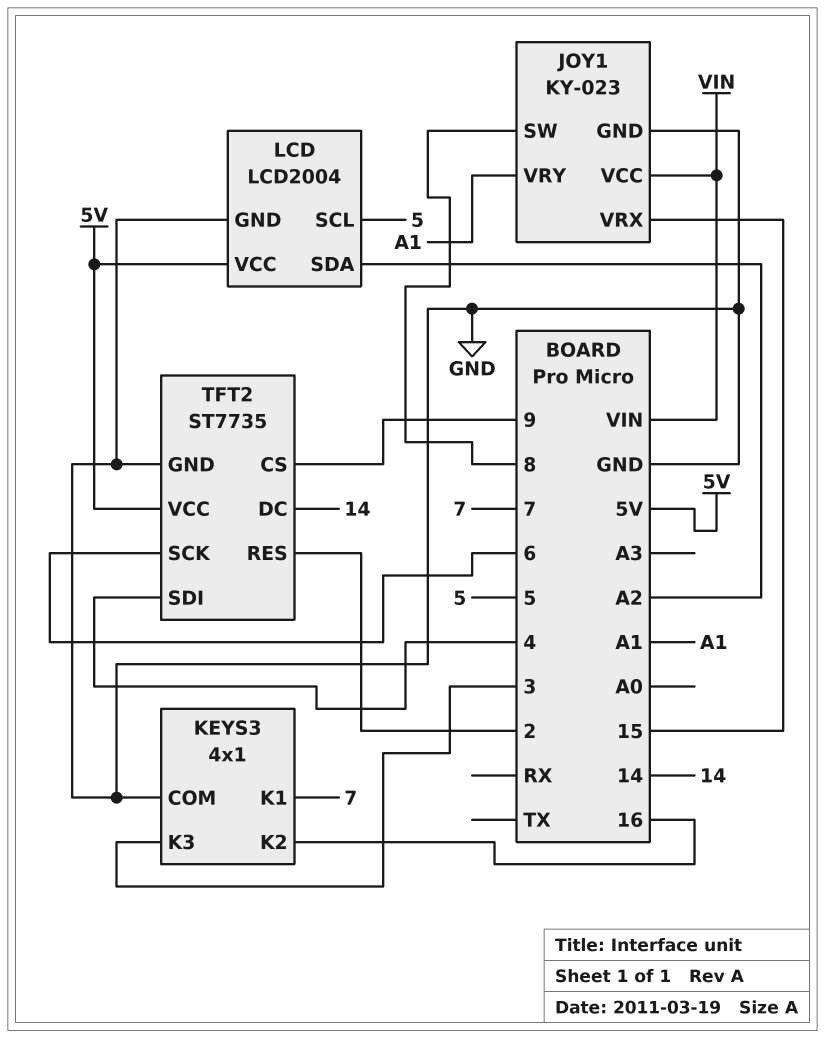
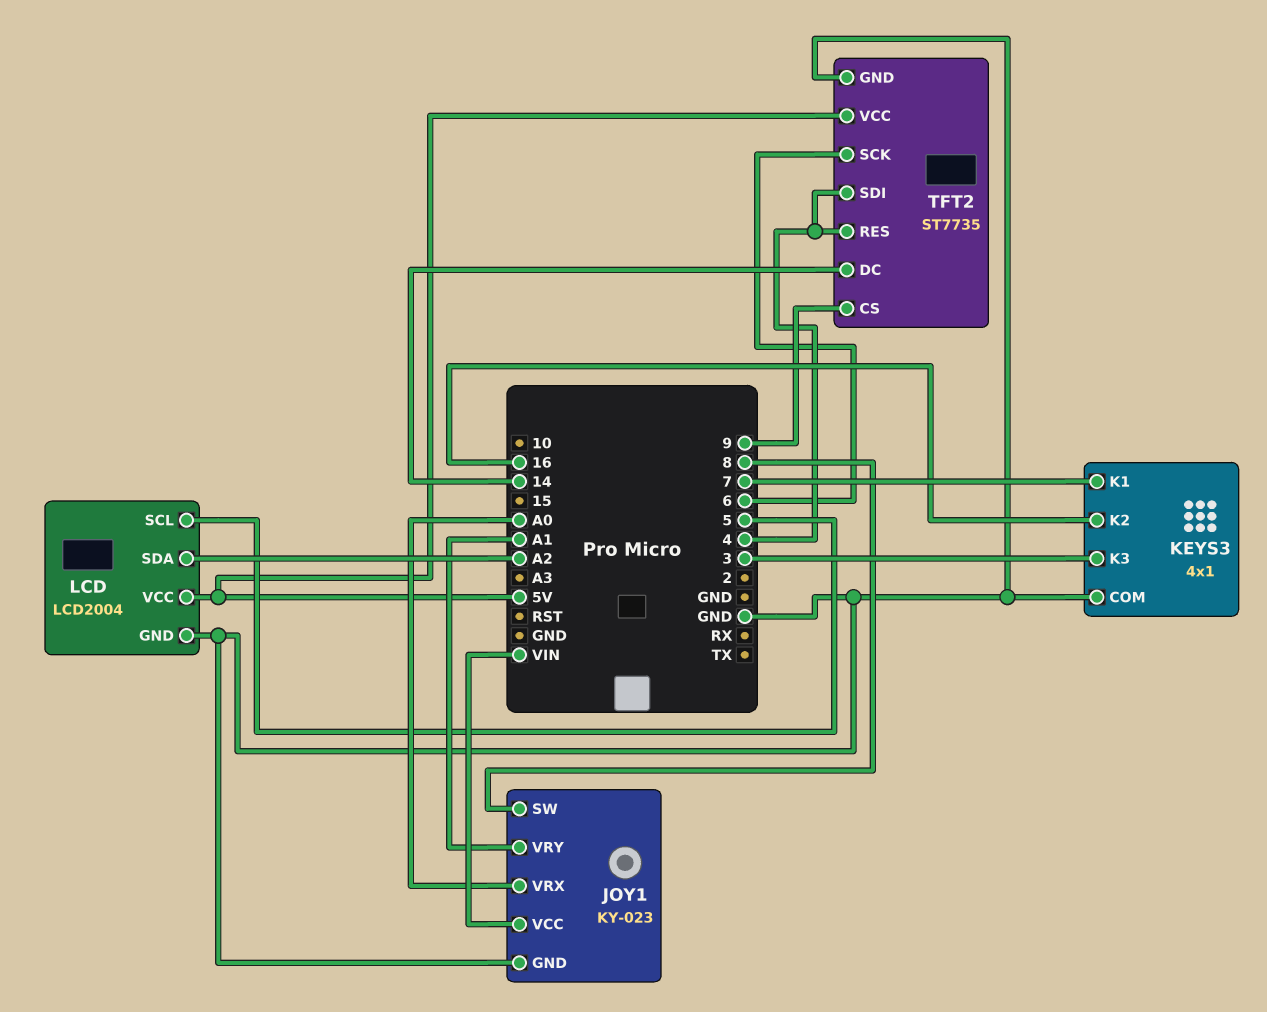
JOY1 pin VRX: 15 -> A0
TFT2 pin RES: 2 -> 4

